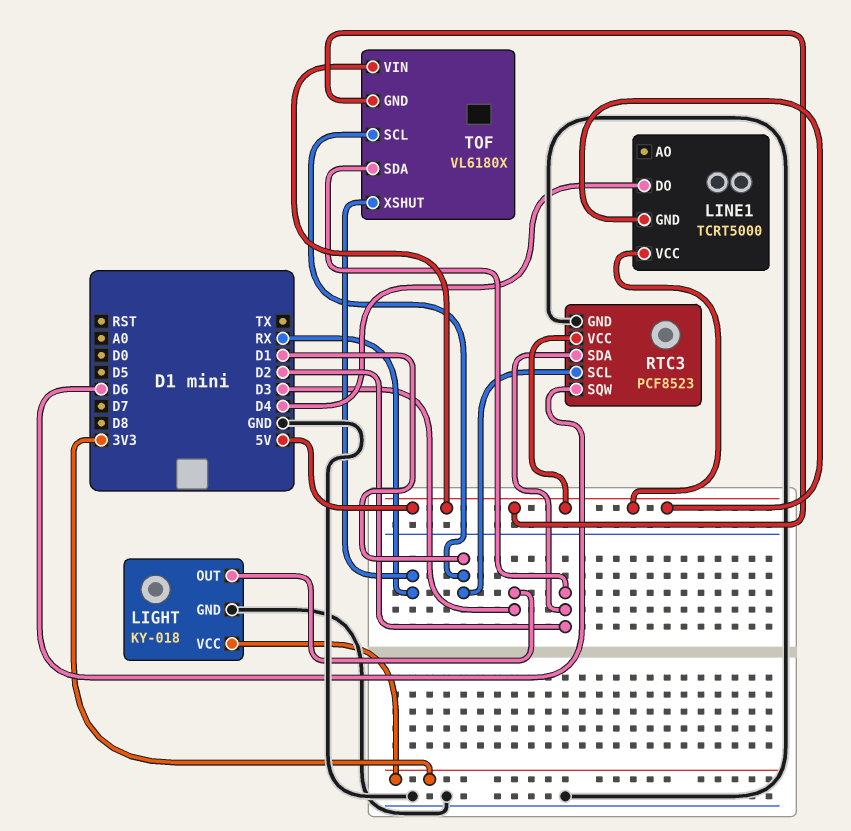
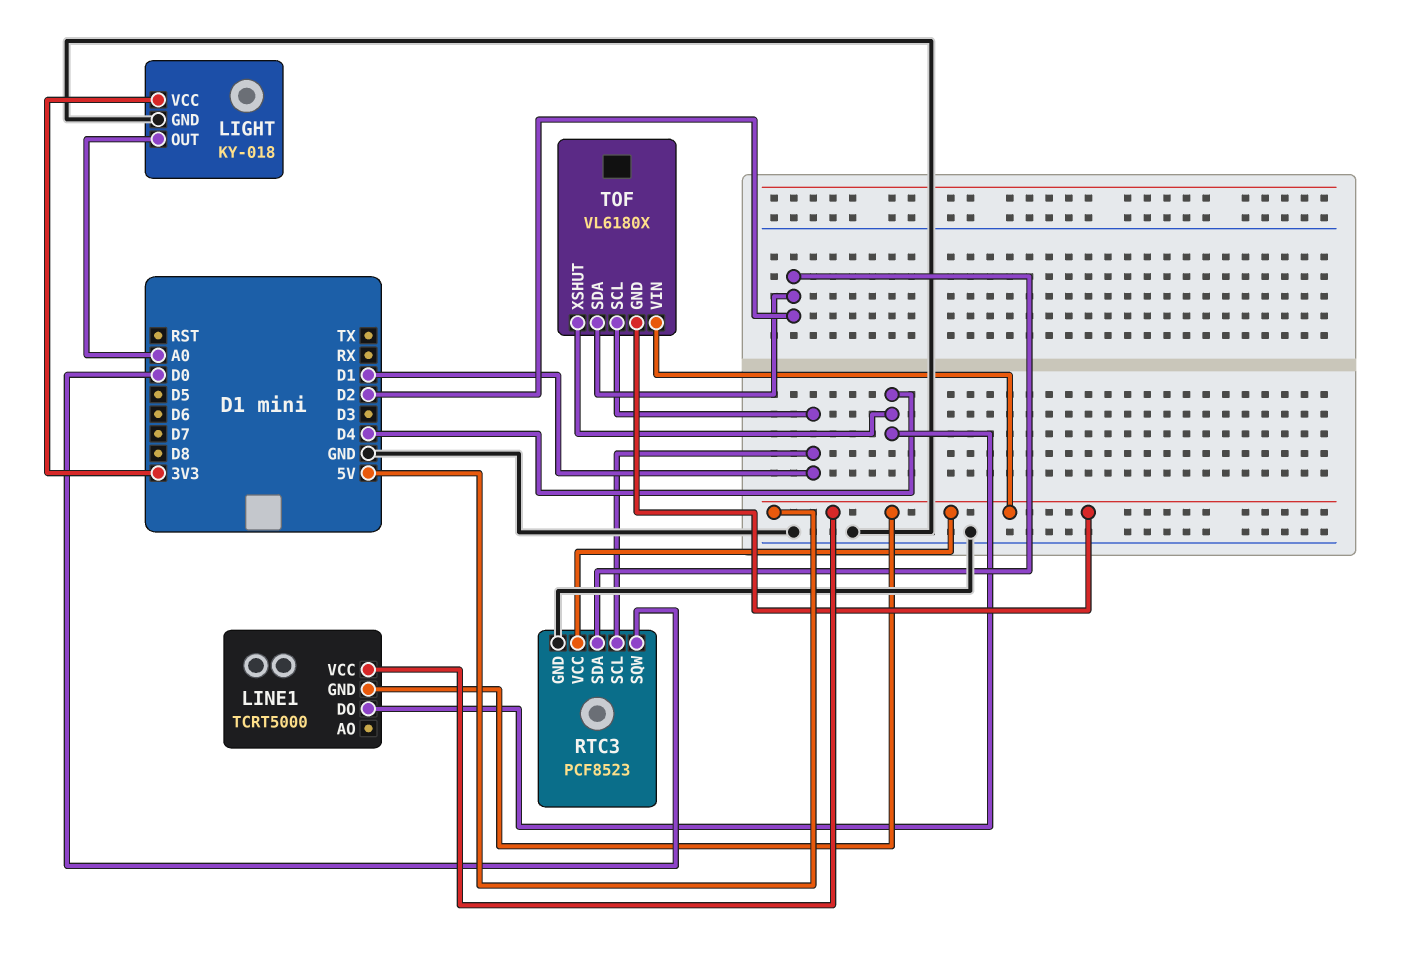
LIGHT pin OUT: D3 -> A0
RTC3 pin SQW: D6 -> D0
TOF pin XSHUT: RX -> D4

